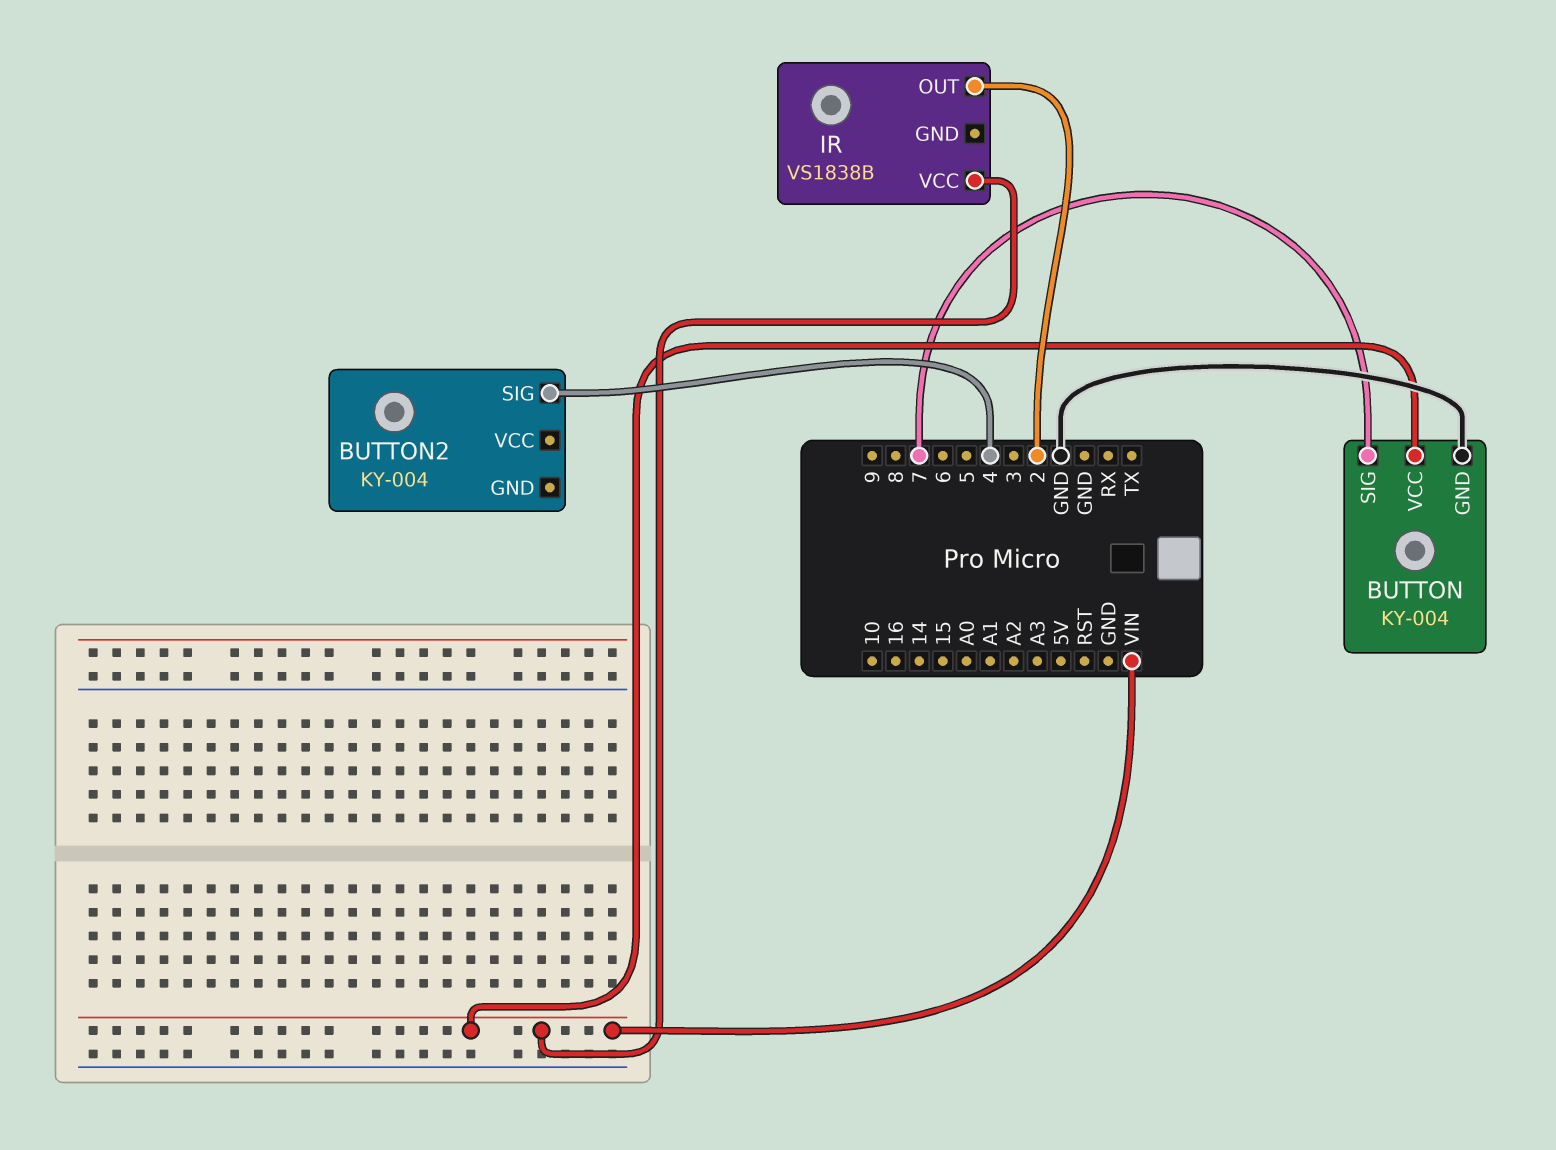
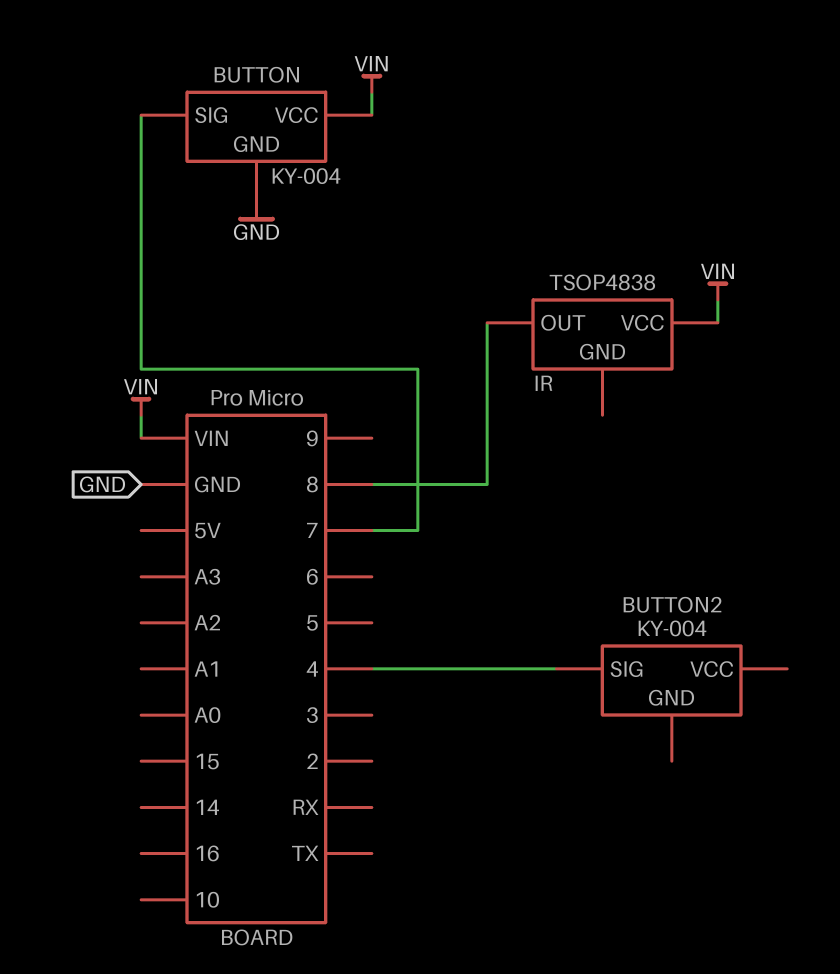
IR: VS1838B -> TSOP4838
IR pin OUT: 2 -> 8

